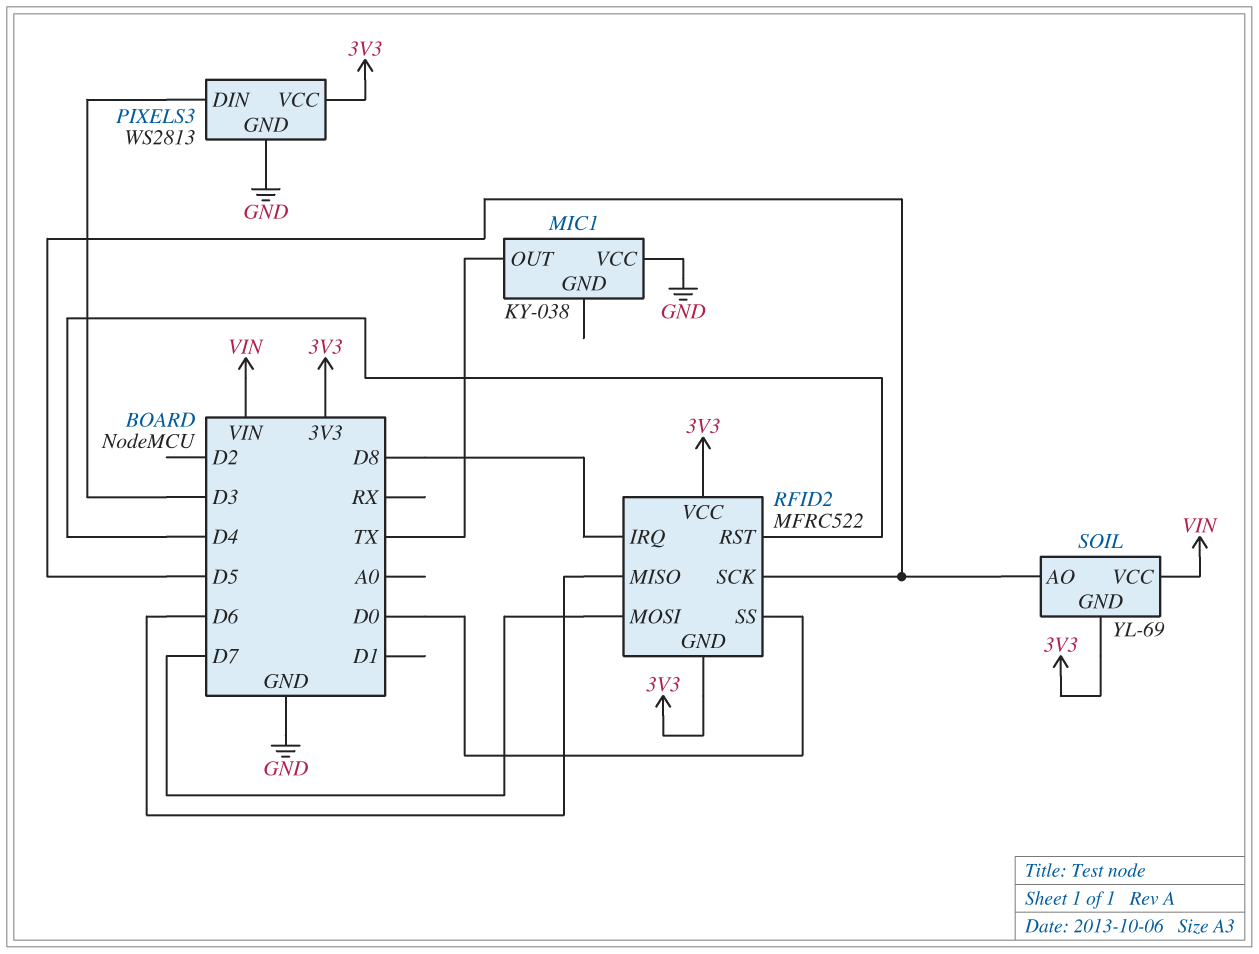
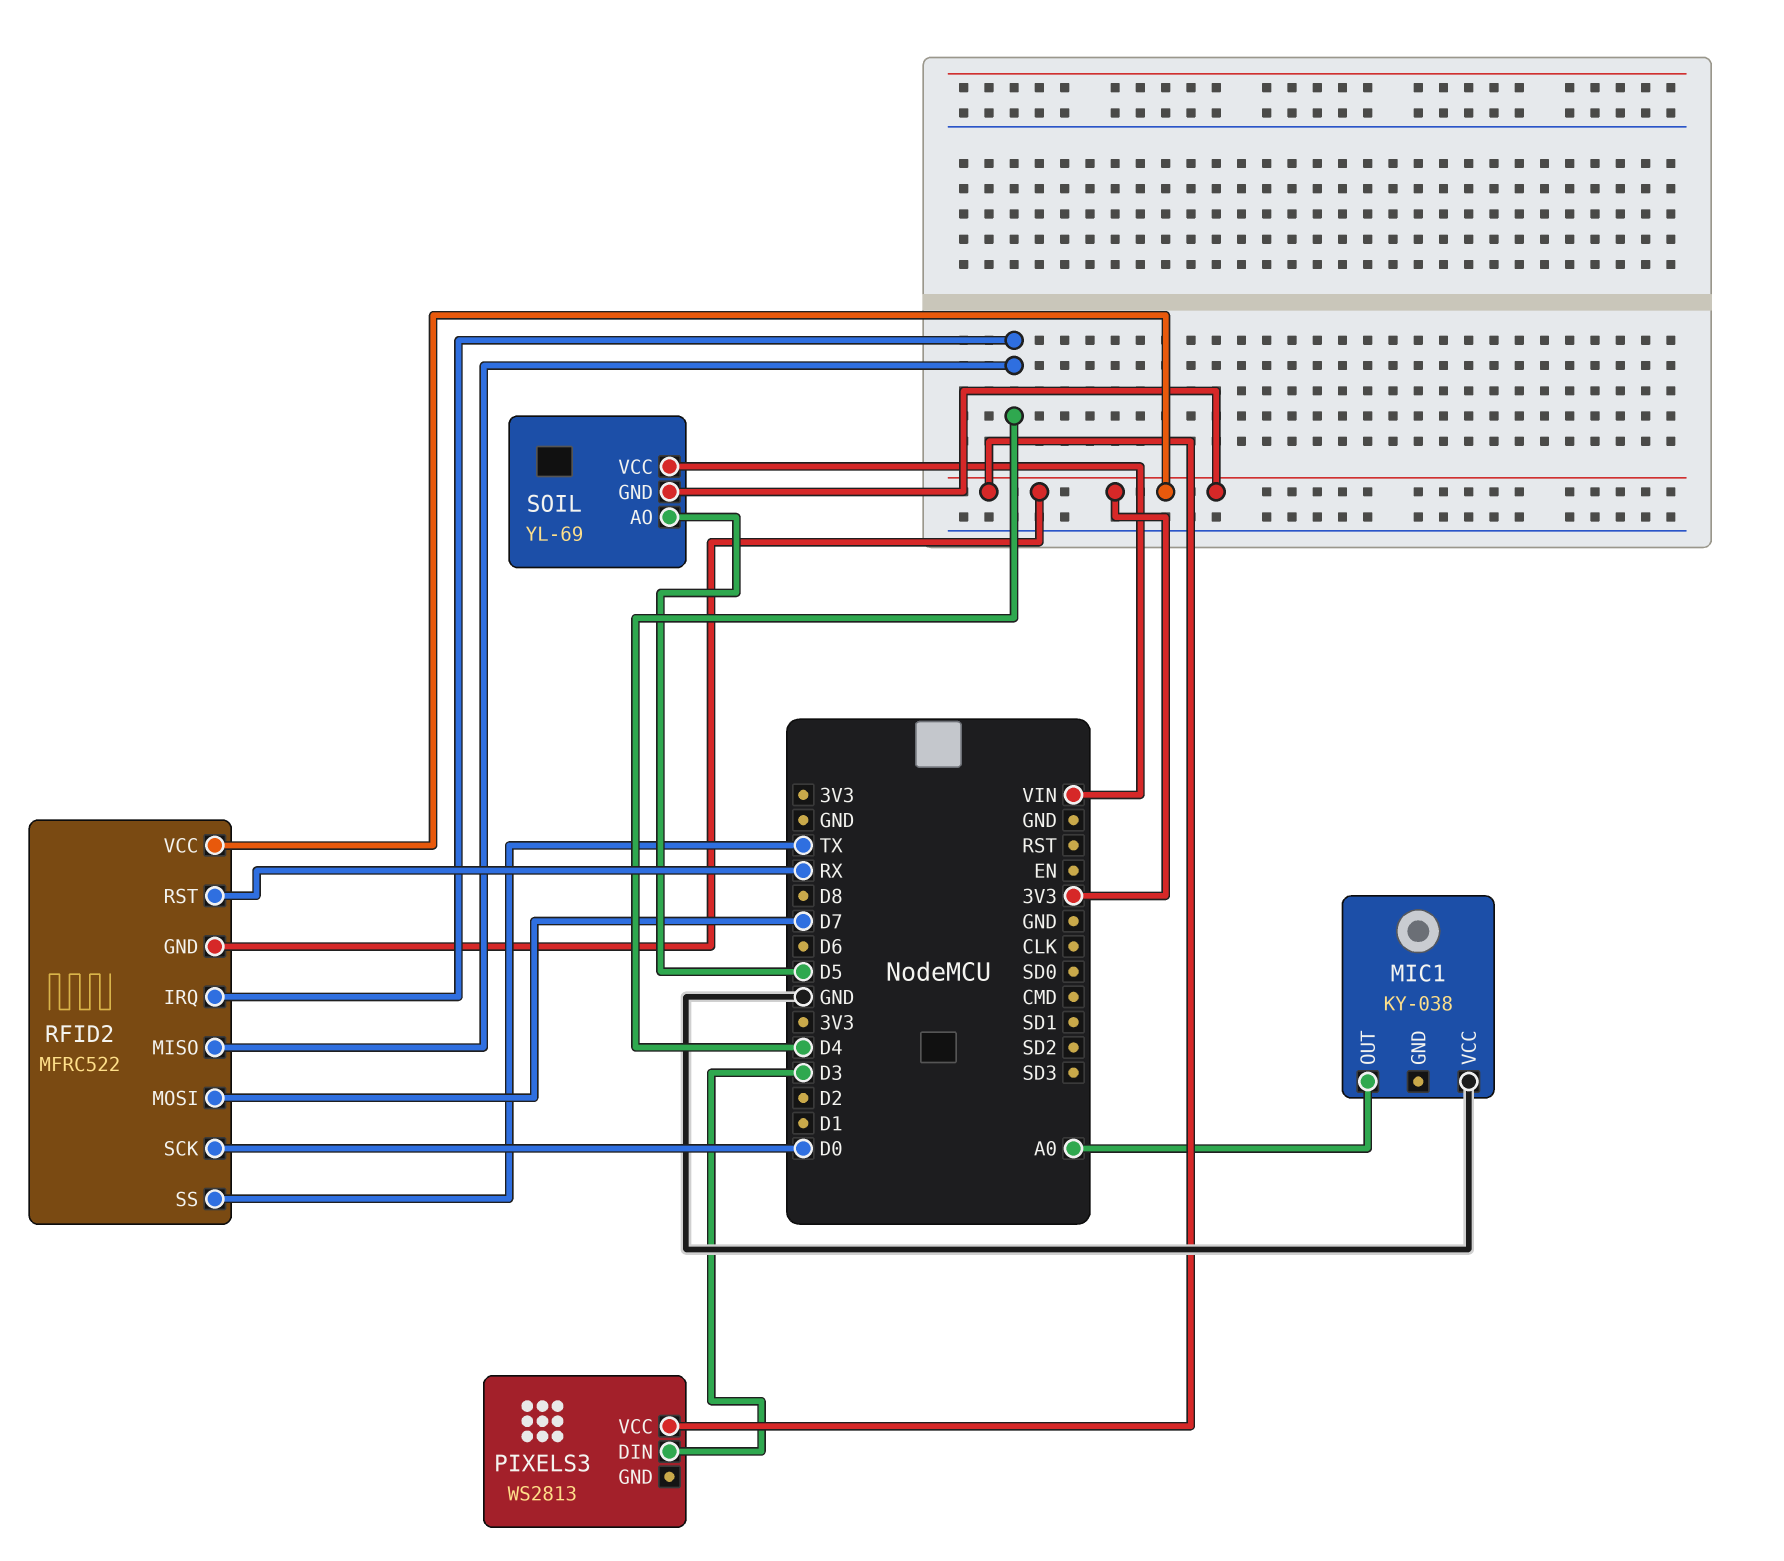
MIC1 pin OUT: TX -> A0
PIXELS3 pin GND: GND -> none
RFID2 pin IRQ: D8 -> D4
RFID2 pin MISO: D6 -> D4
RFID2 pin RST: D4 -> RX
RFID2 pin SCK: D5 -> D0
RFID2 pin SS: D0 -> TX

